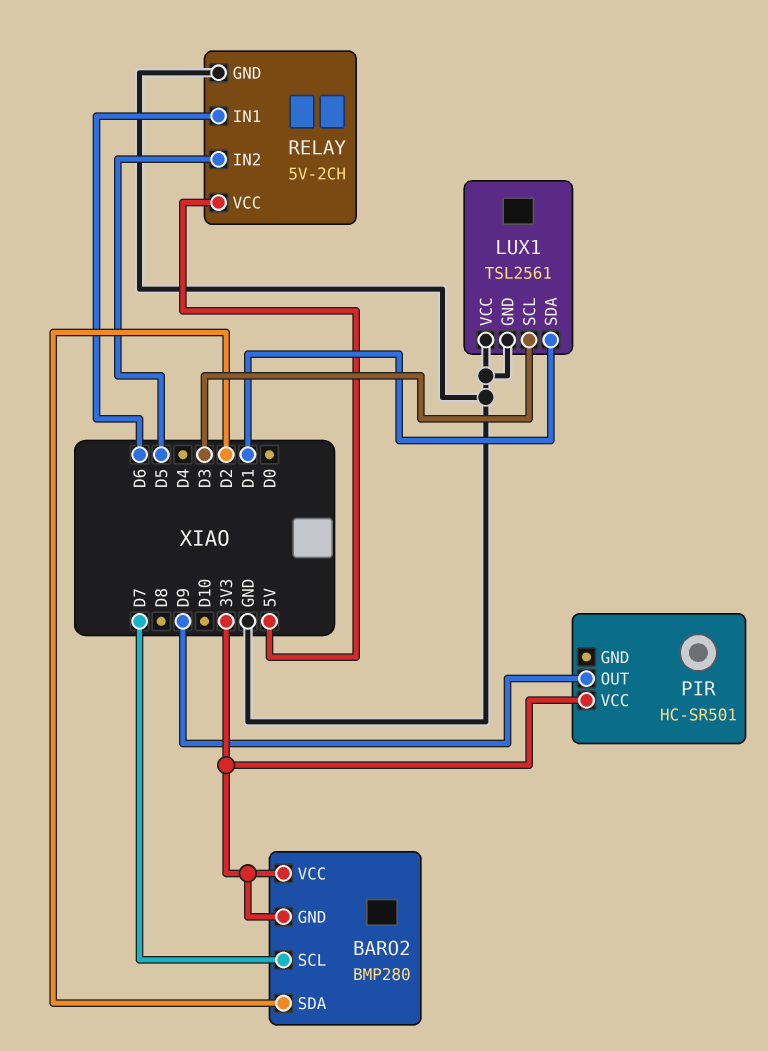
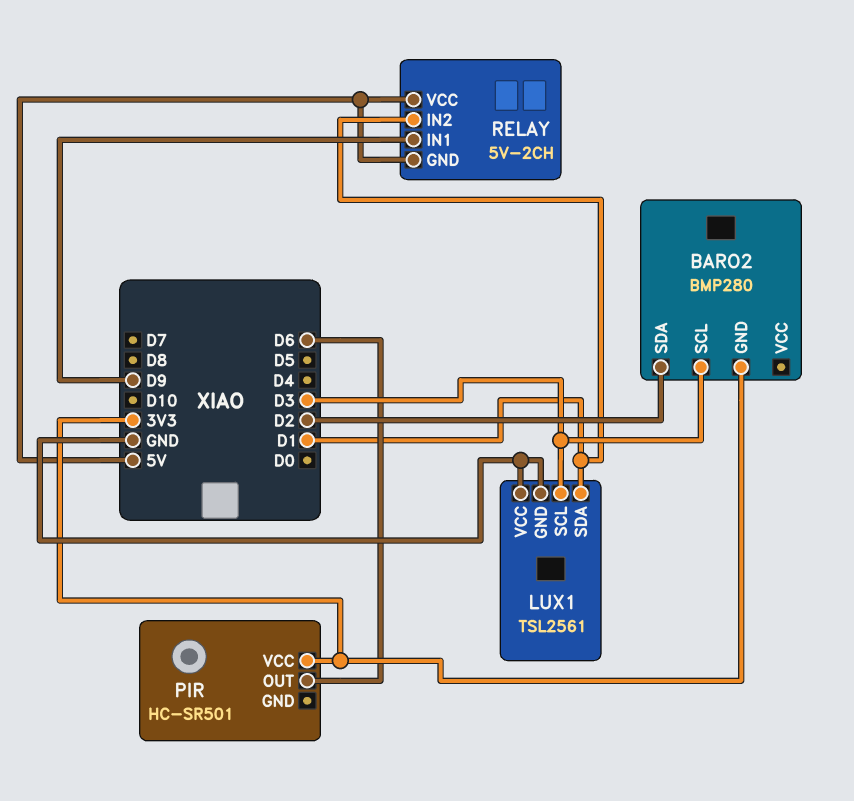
BARO2 pin SCL: D7 -> D3
BARO2 pin VCC: 3V3 -> none
PIR pin OUT: D9 -> D6
RELAY pin GND: GND -> 5V
RELAY pin IN1: D6 -> D9
RELAY pin IN2: D5 -> D1

